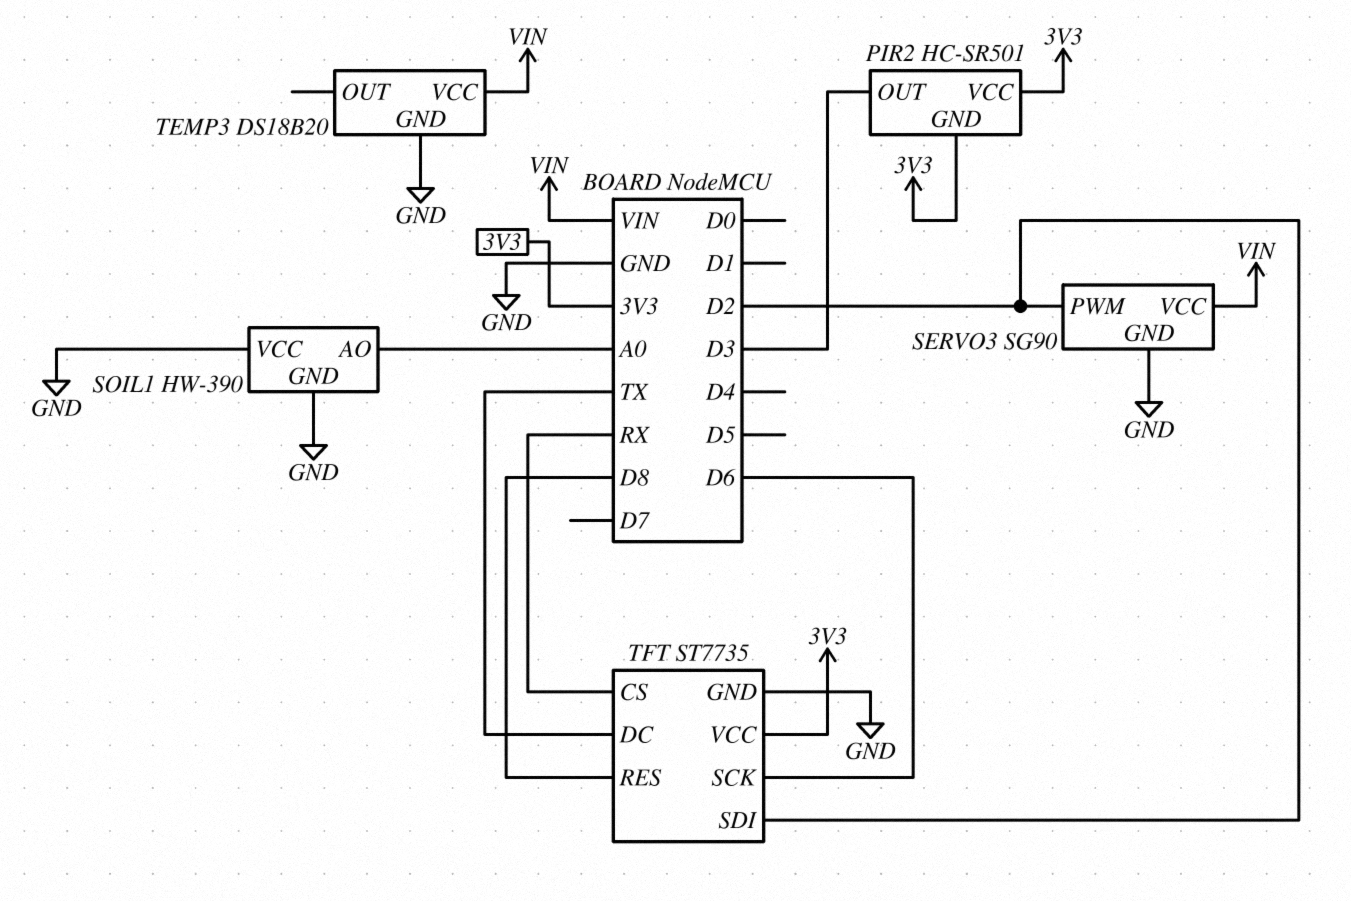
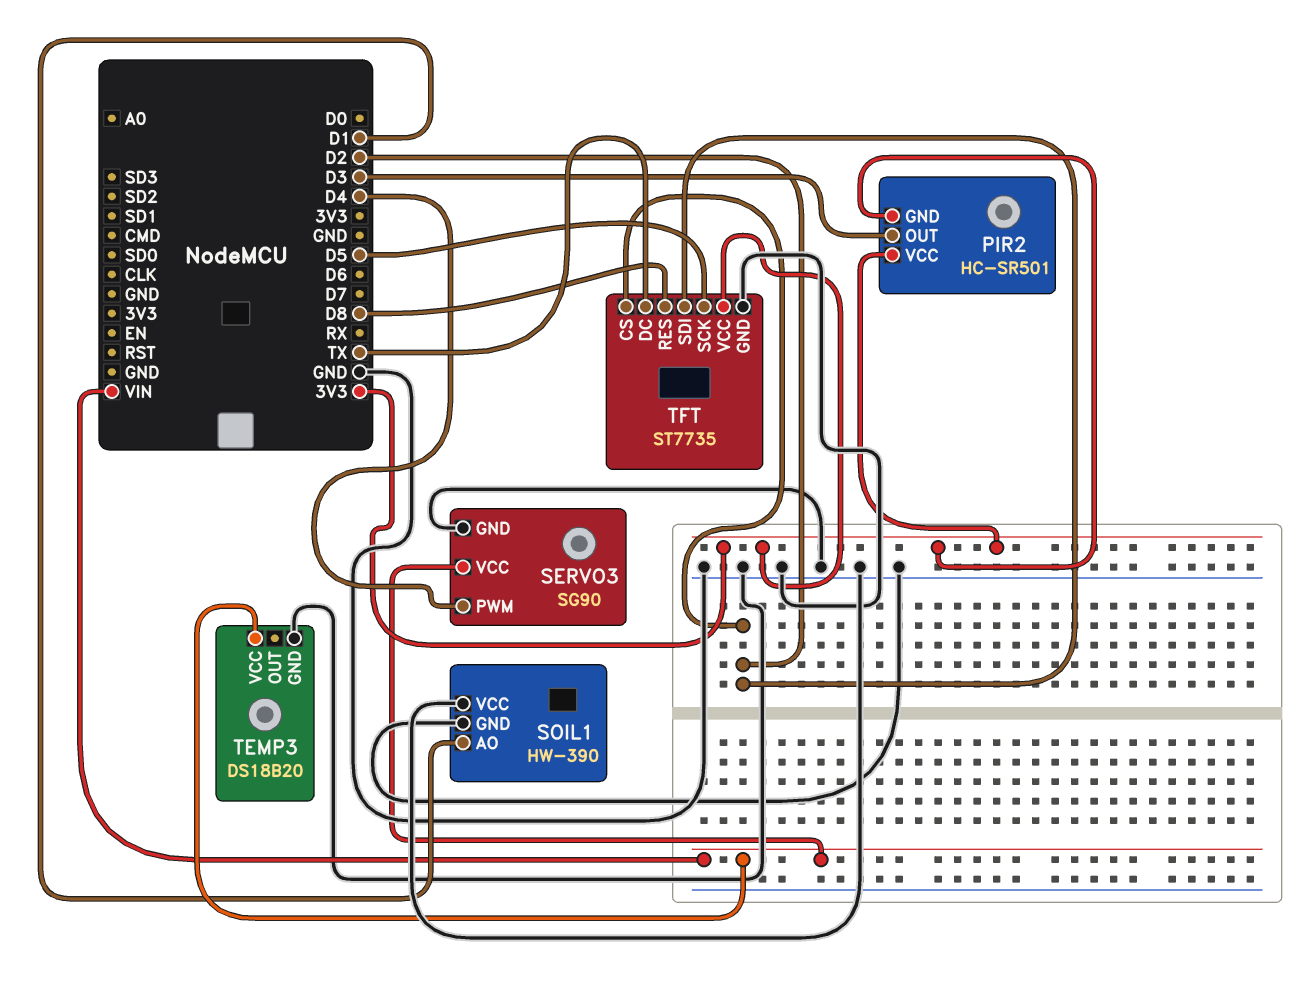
SERVO3 pin PWM: D2 -> D4
SOIL1 pin AO: A0 -> D1
TFT pin CS: RX -> D2
TFT pin SCK: D6 -> D5

